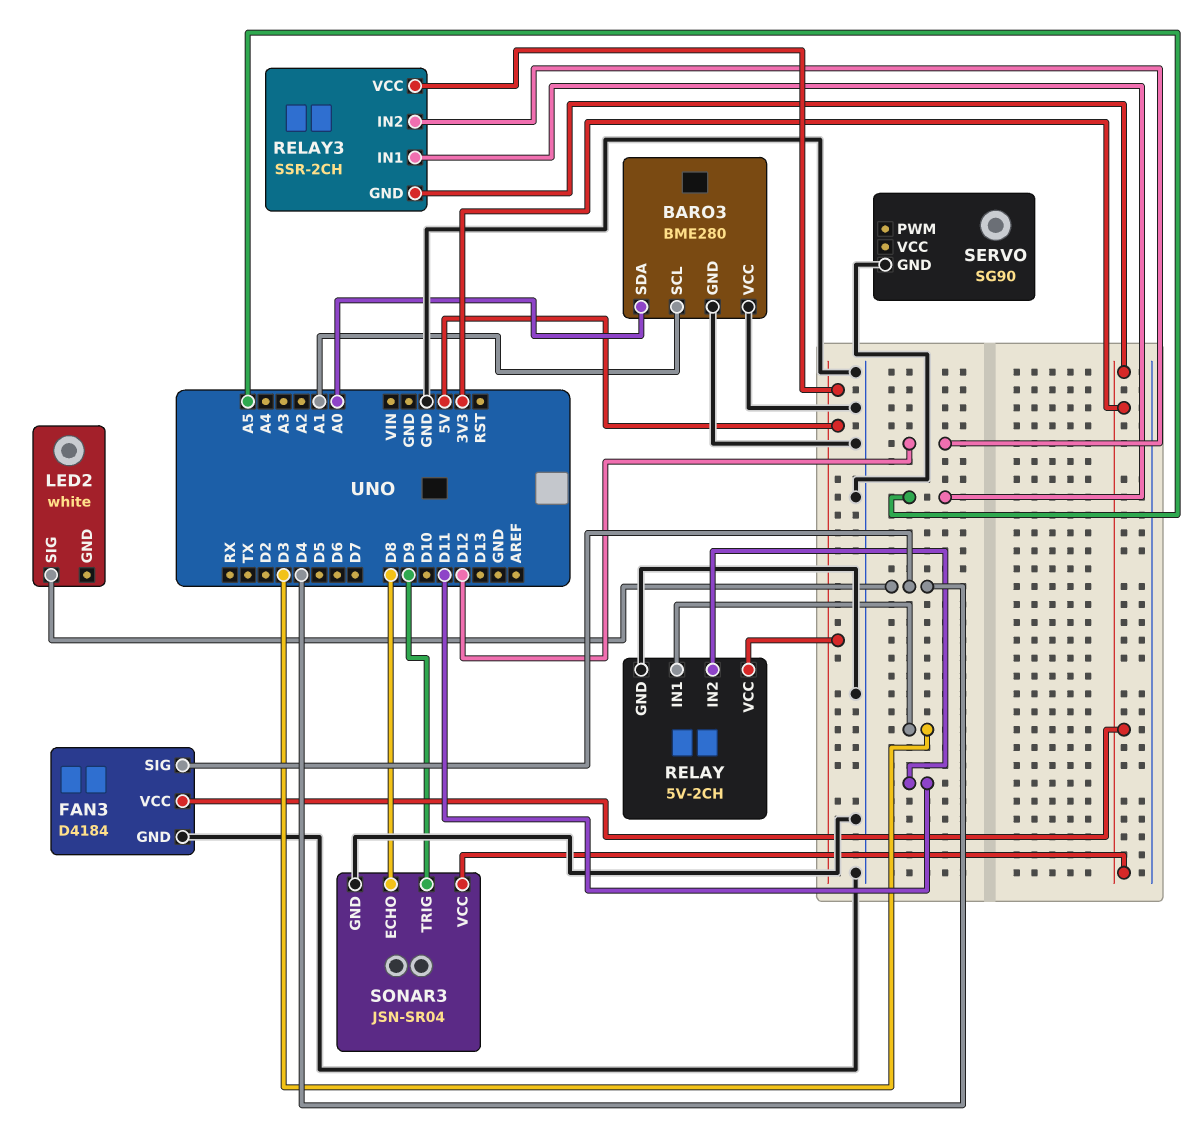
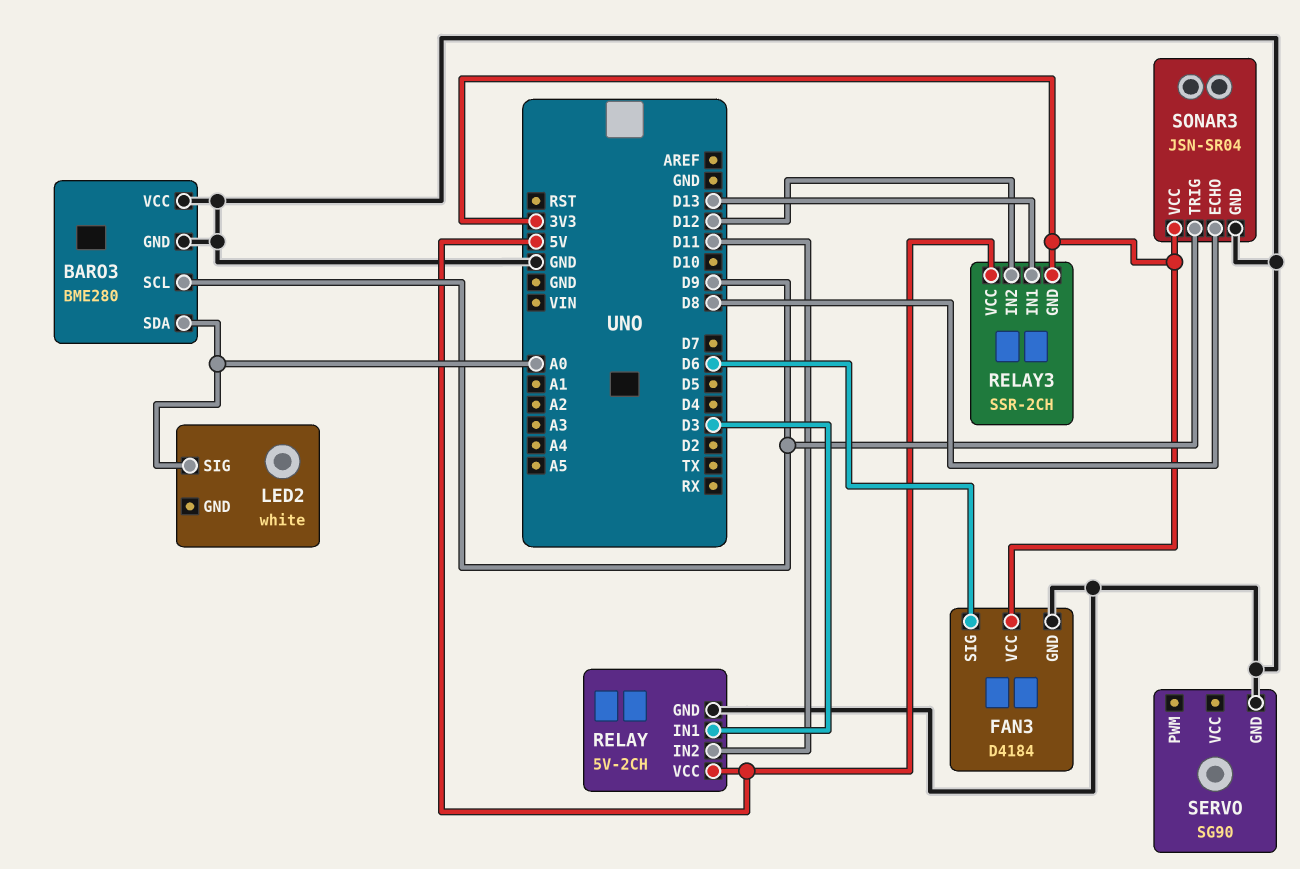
BARO3 pin SCL: A1 -> D9
FAN3 pin SIG: D4 -> D6
LED2 pin SIG: D4 -> A0
RELAY3 pin IN1: A5 -> D13

